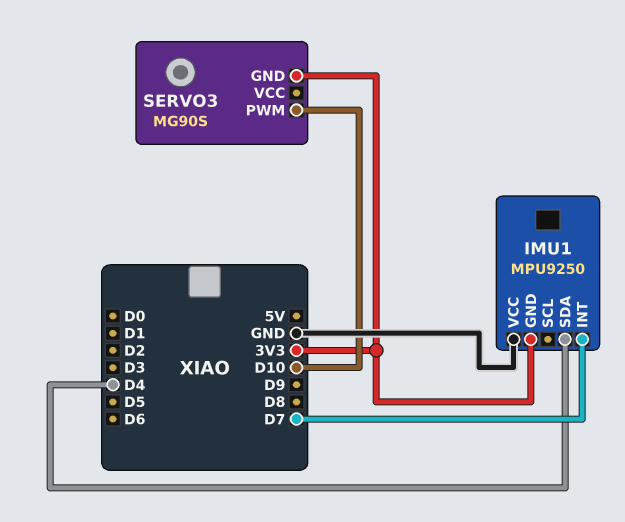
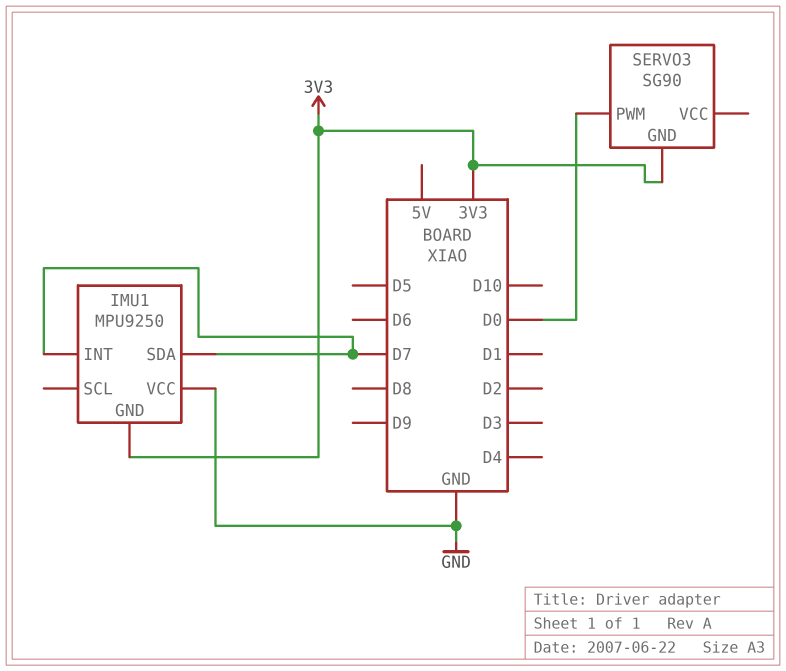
IMU1 pin SDA: D4 -> D7
SERVO3: MG90S -> SG90
SERVO3 pin PWM: D10 -> D0

